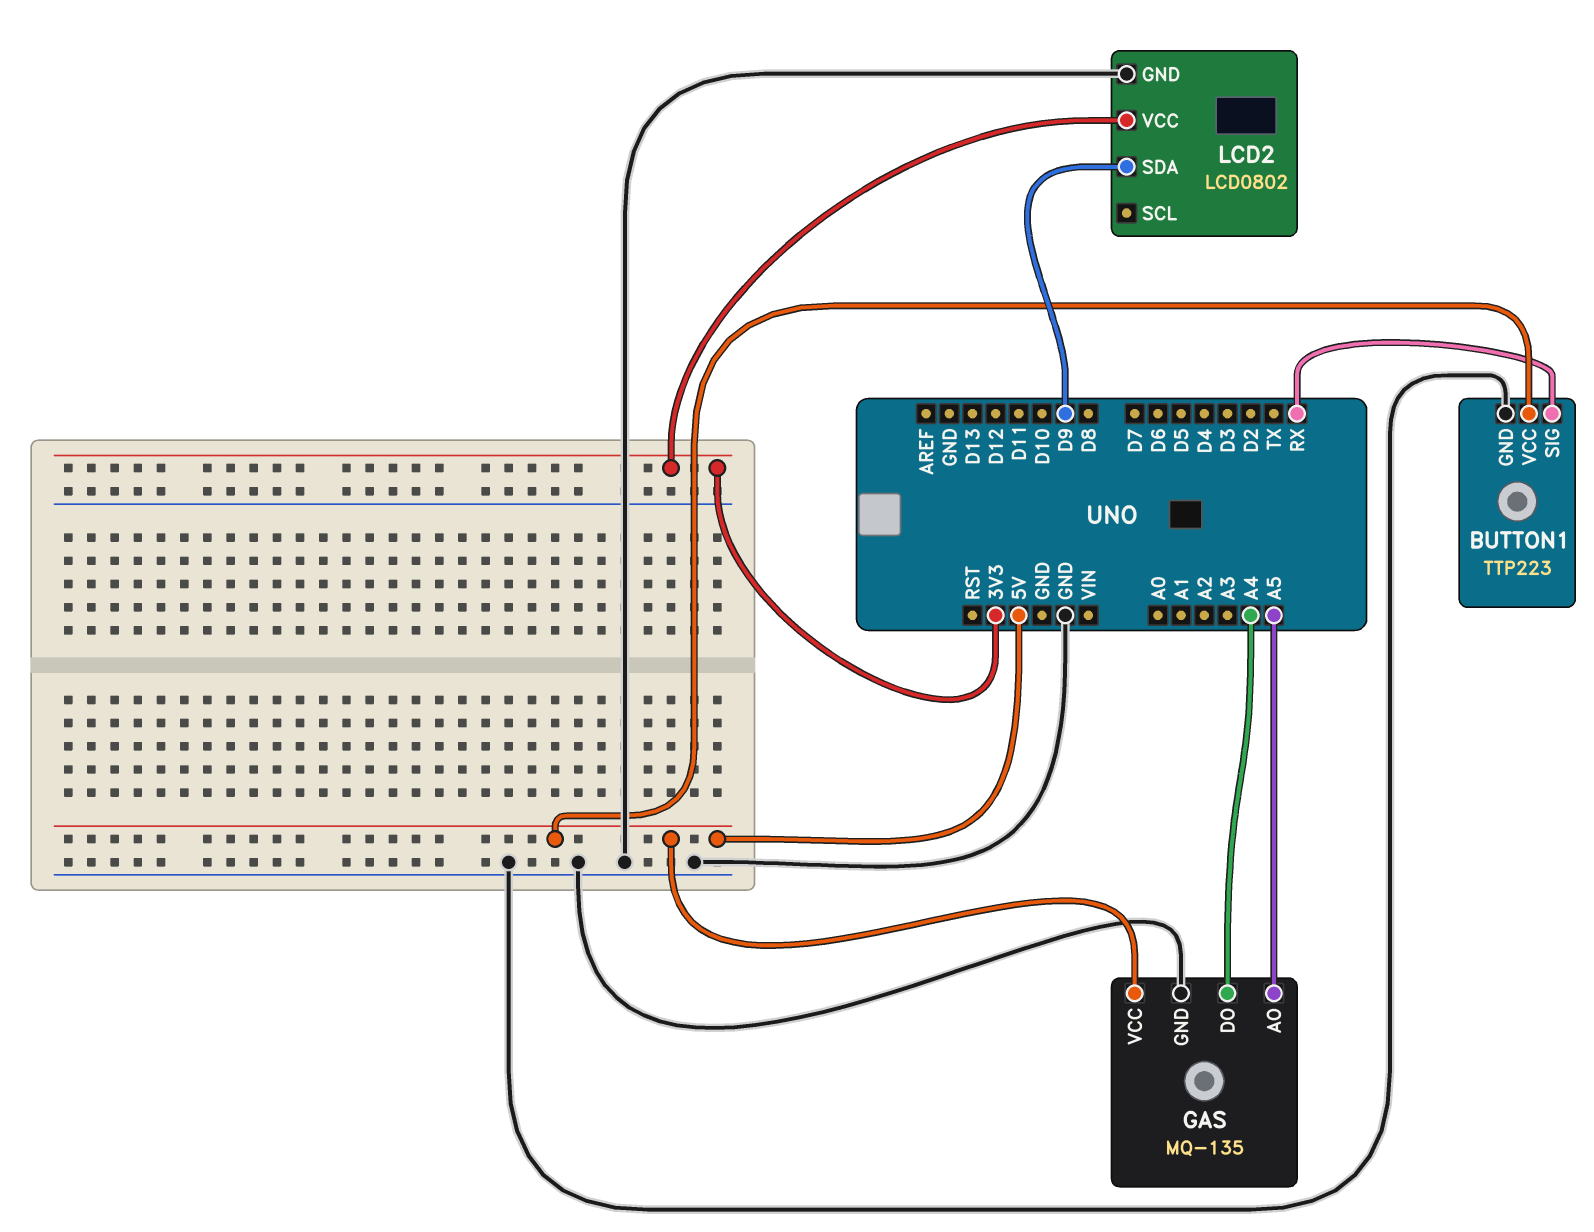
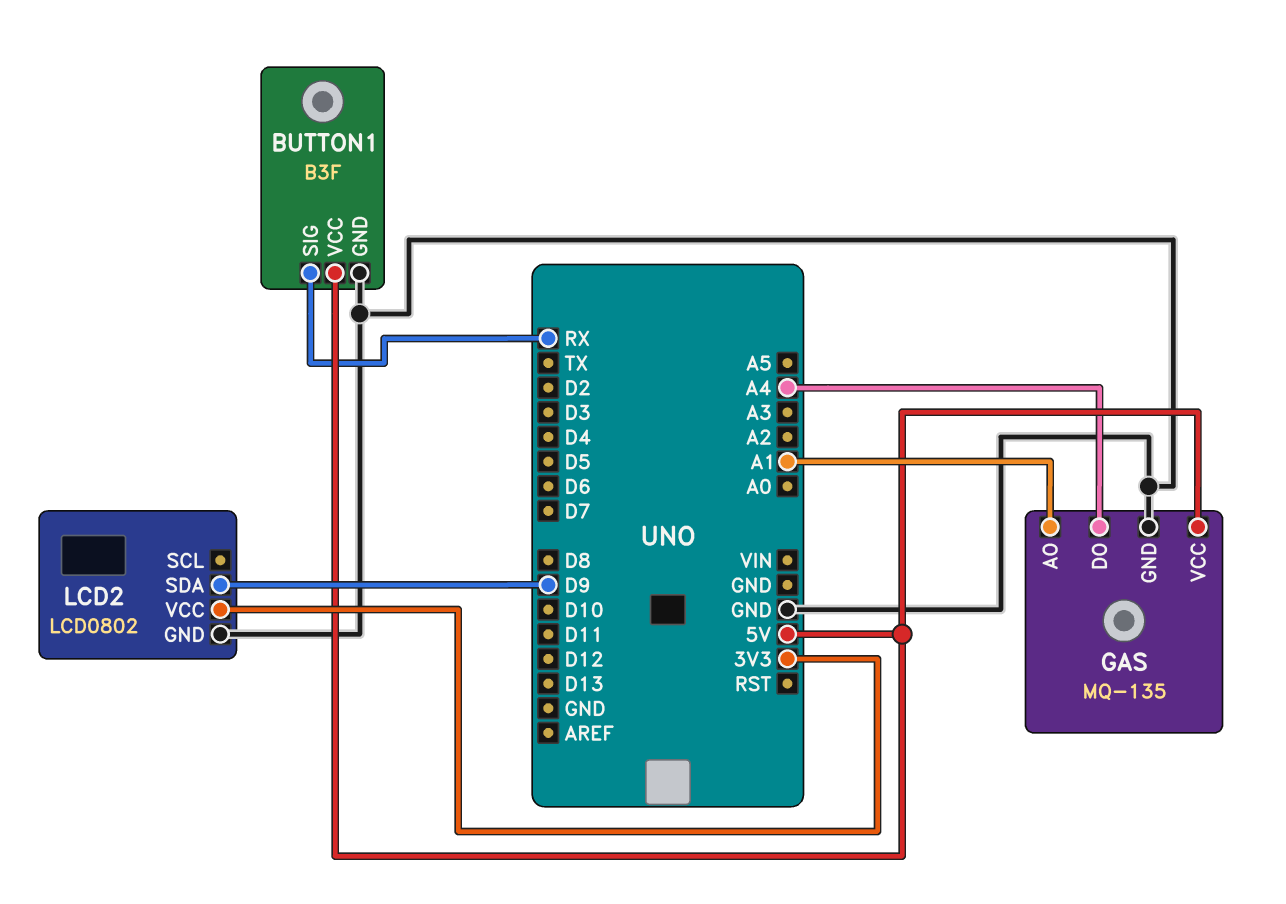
BUTTON1: TTP223 -> B3F
GAS pin AO: A5 -> A1

